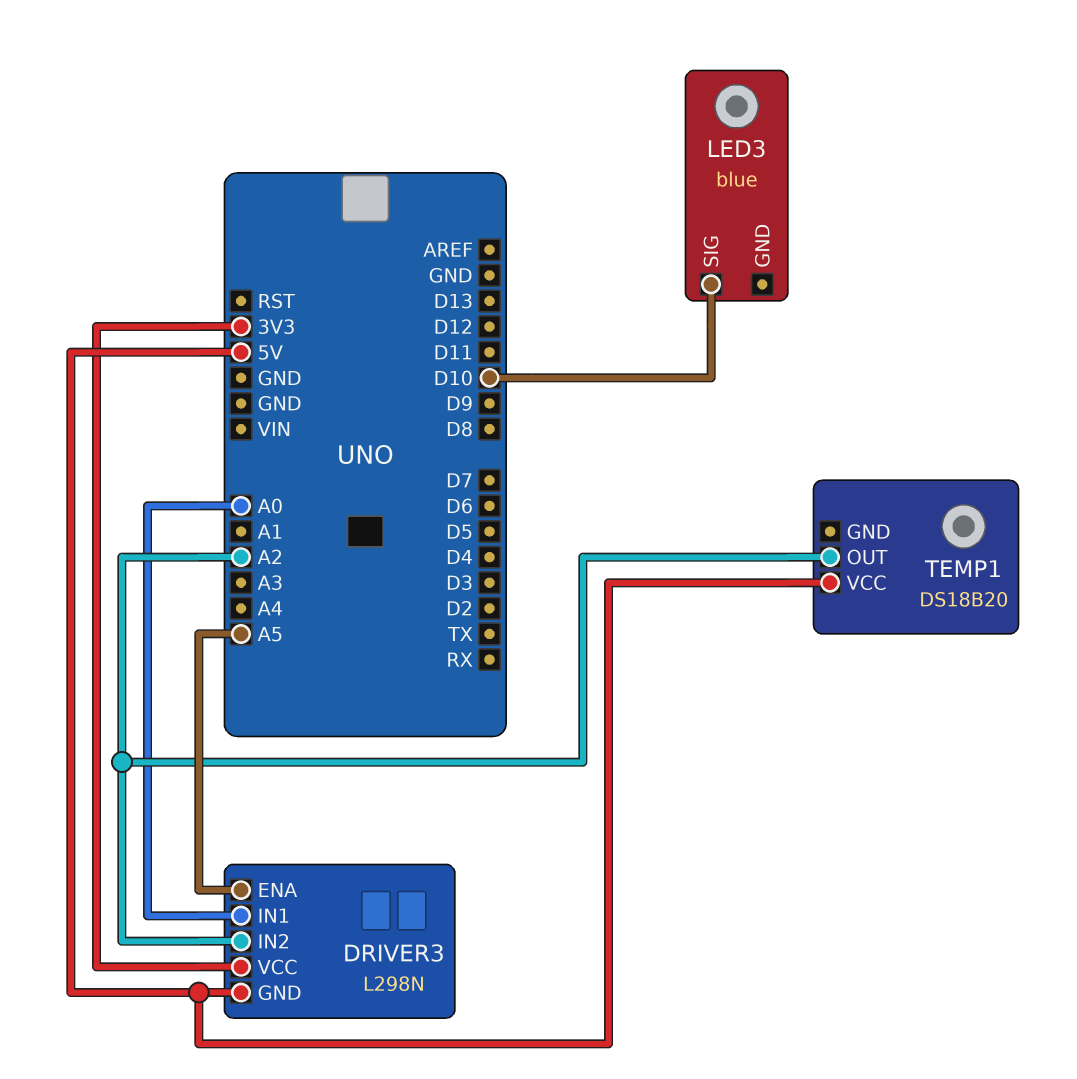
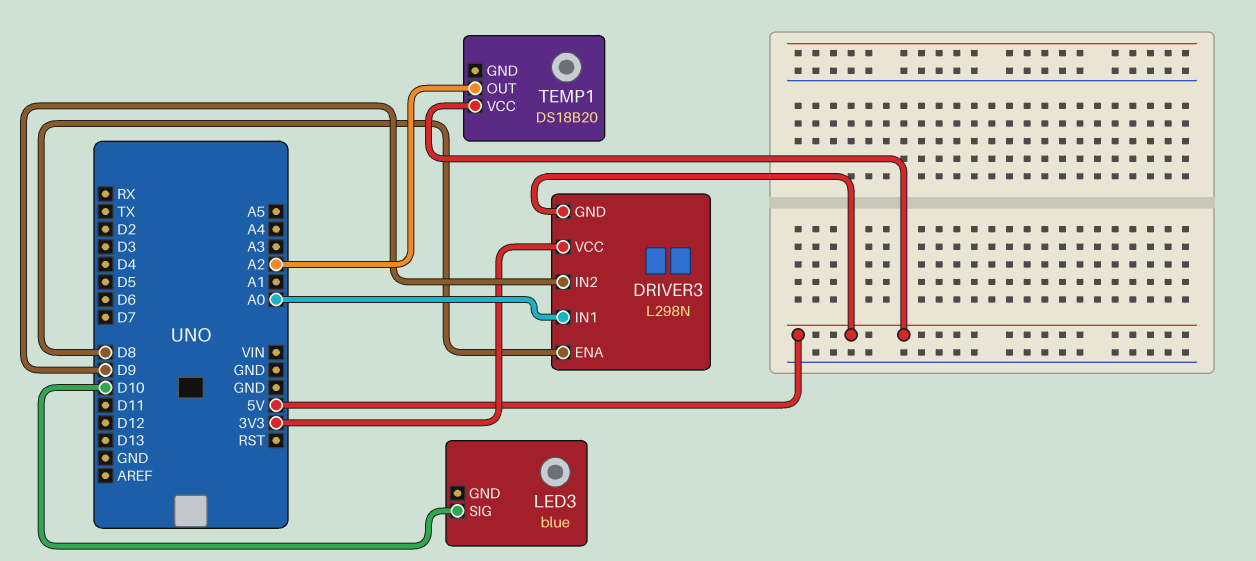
DRIVER3 pin ENA: A5 -> D8
DRIVER3 pin IN2: A2 -> D9

